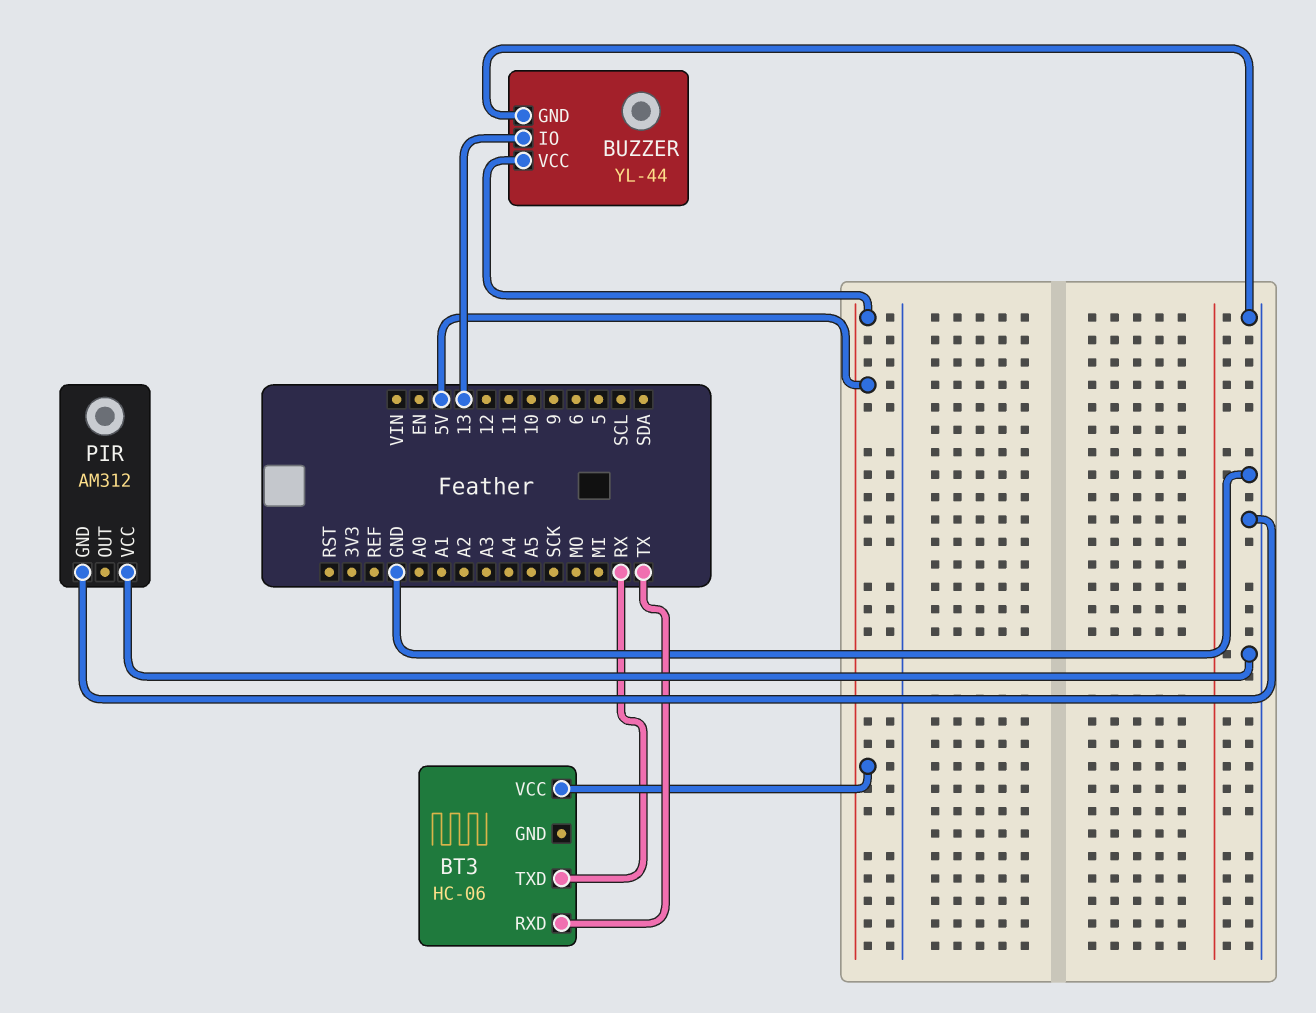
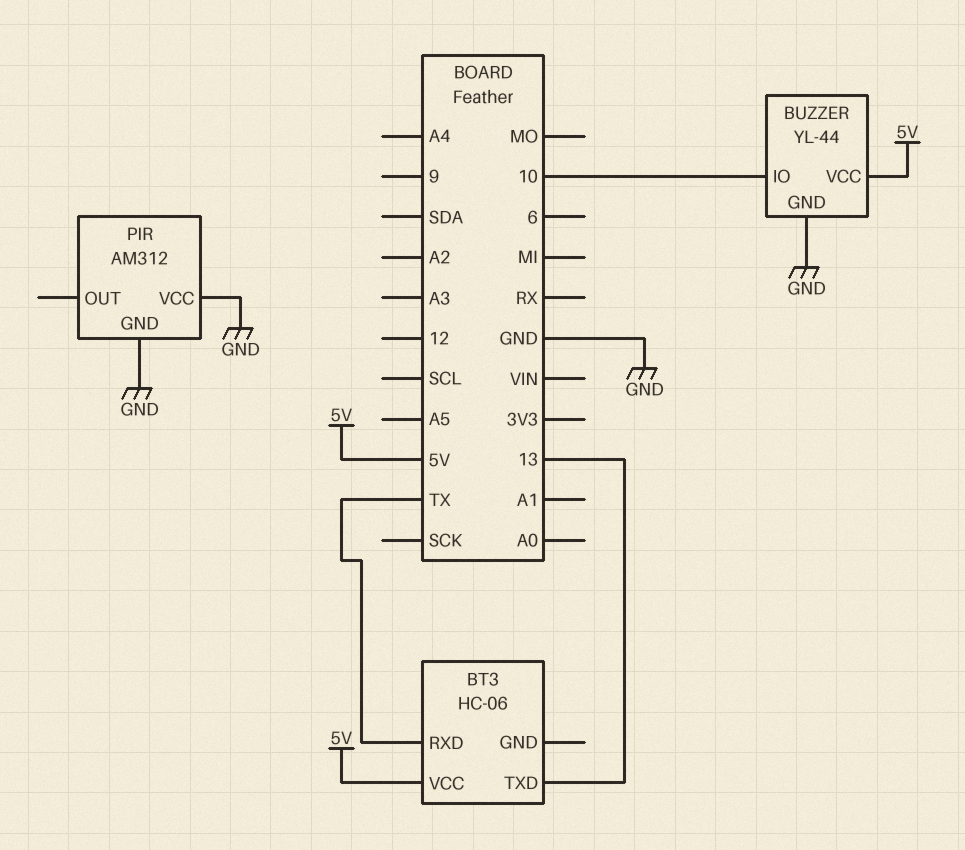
BT3 pin TXD: RX -> 13
BUZZER pin IO: 13 -> 10

